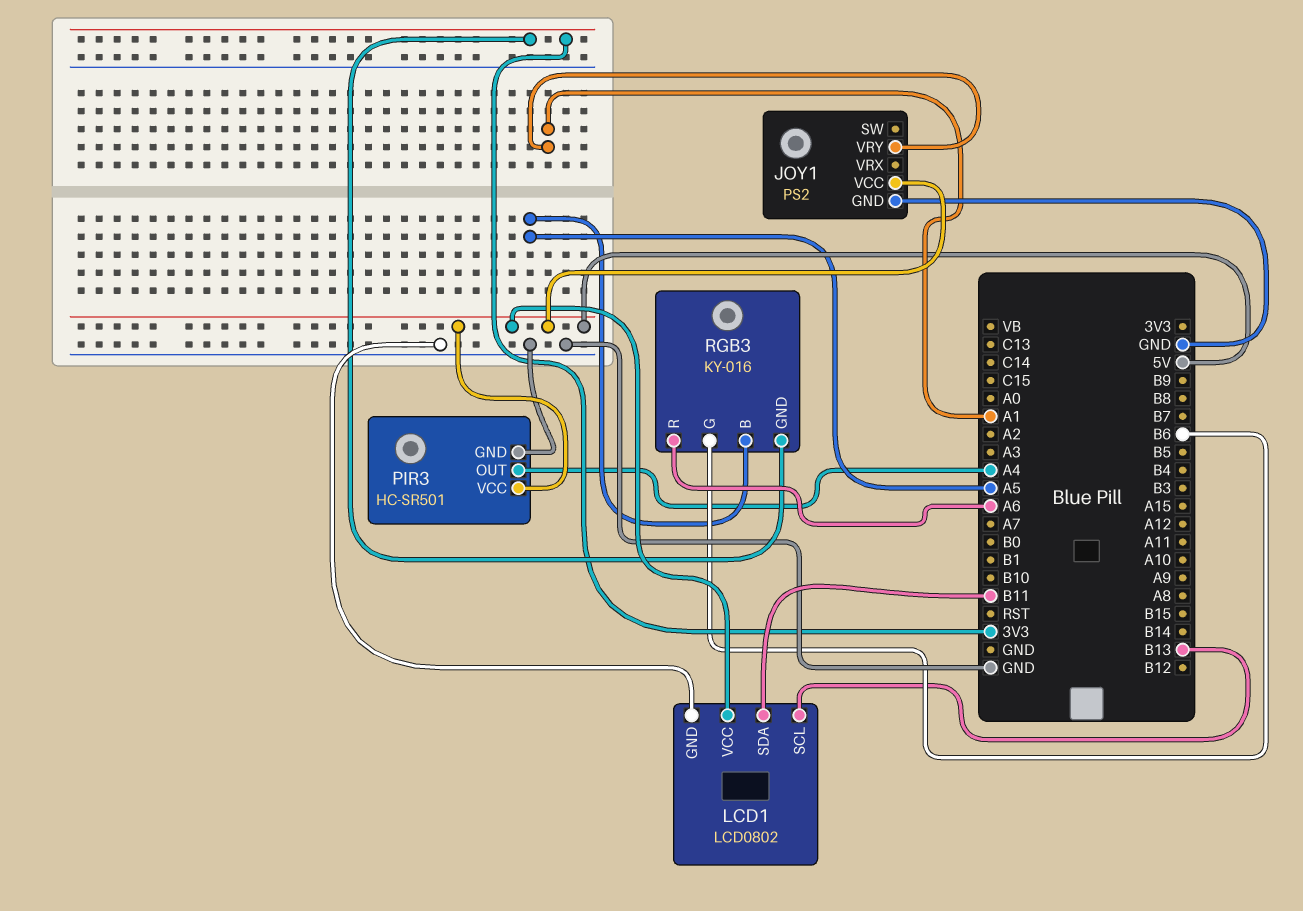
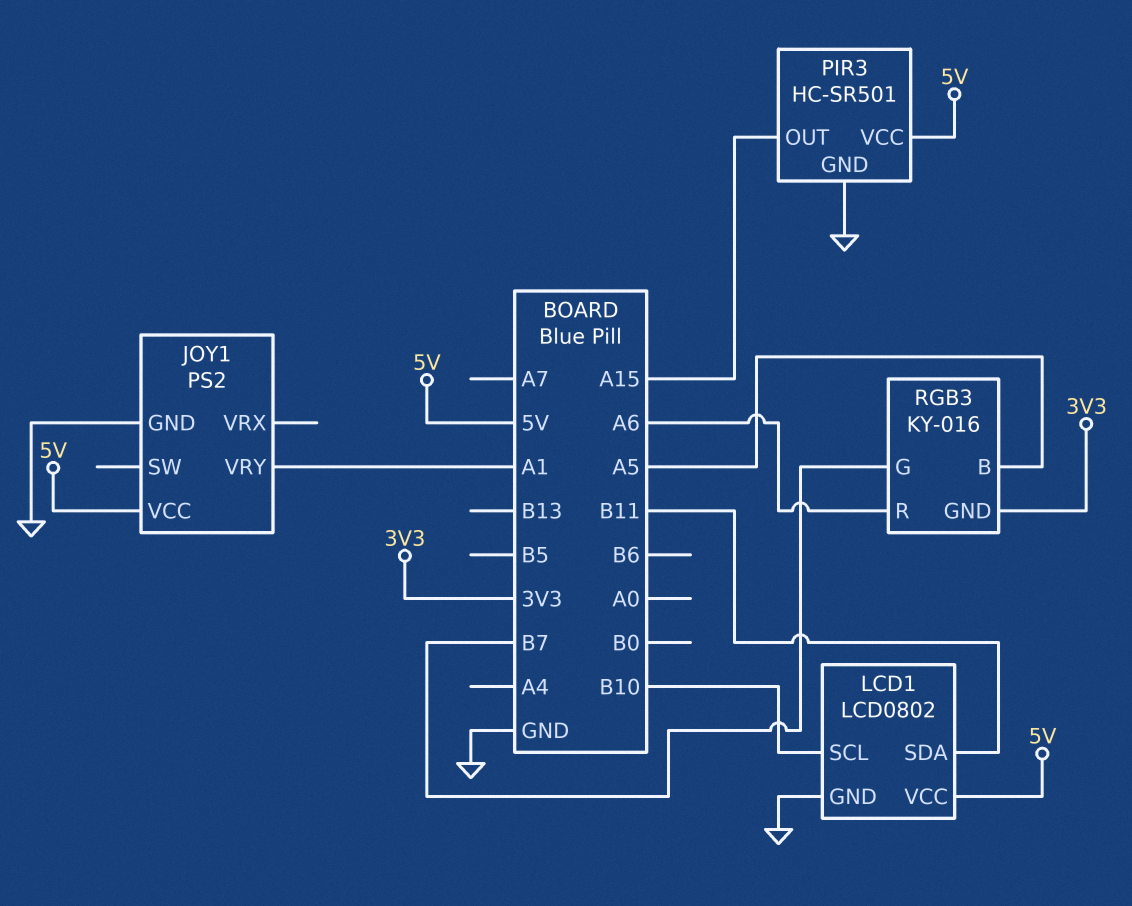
LCD1 pin SCL: B13 -> B10
PIR3 pin OUT: A4 -> A15
RGB3 pin G: B6 -> B7

